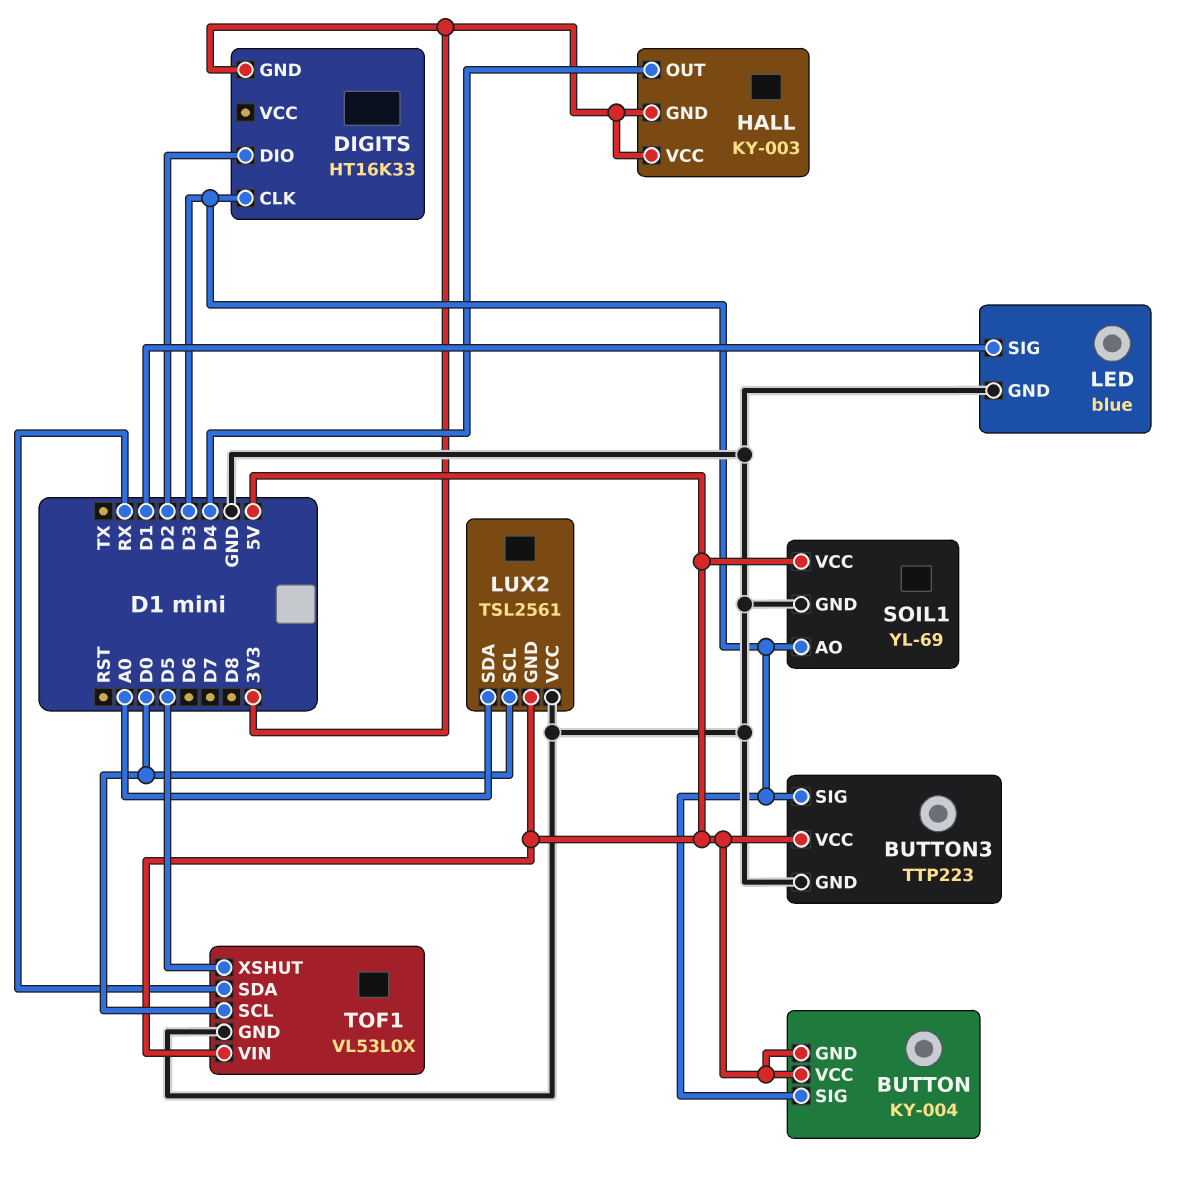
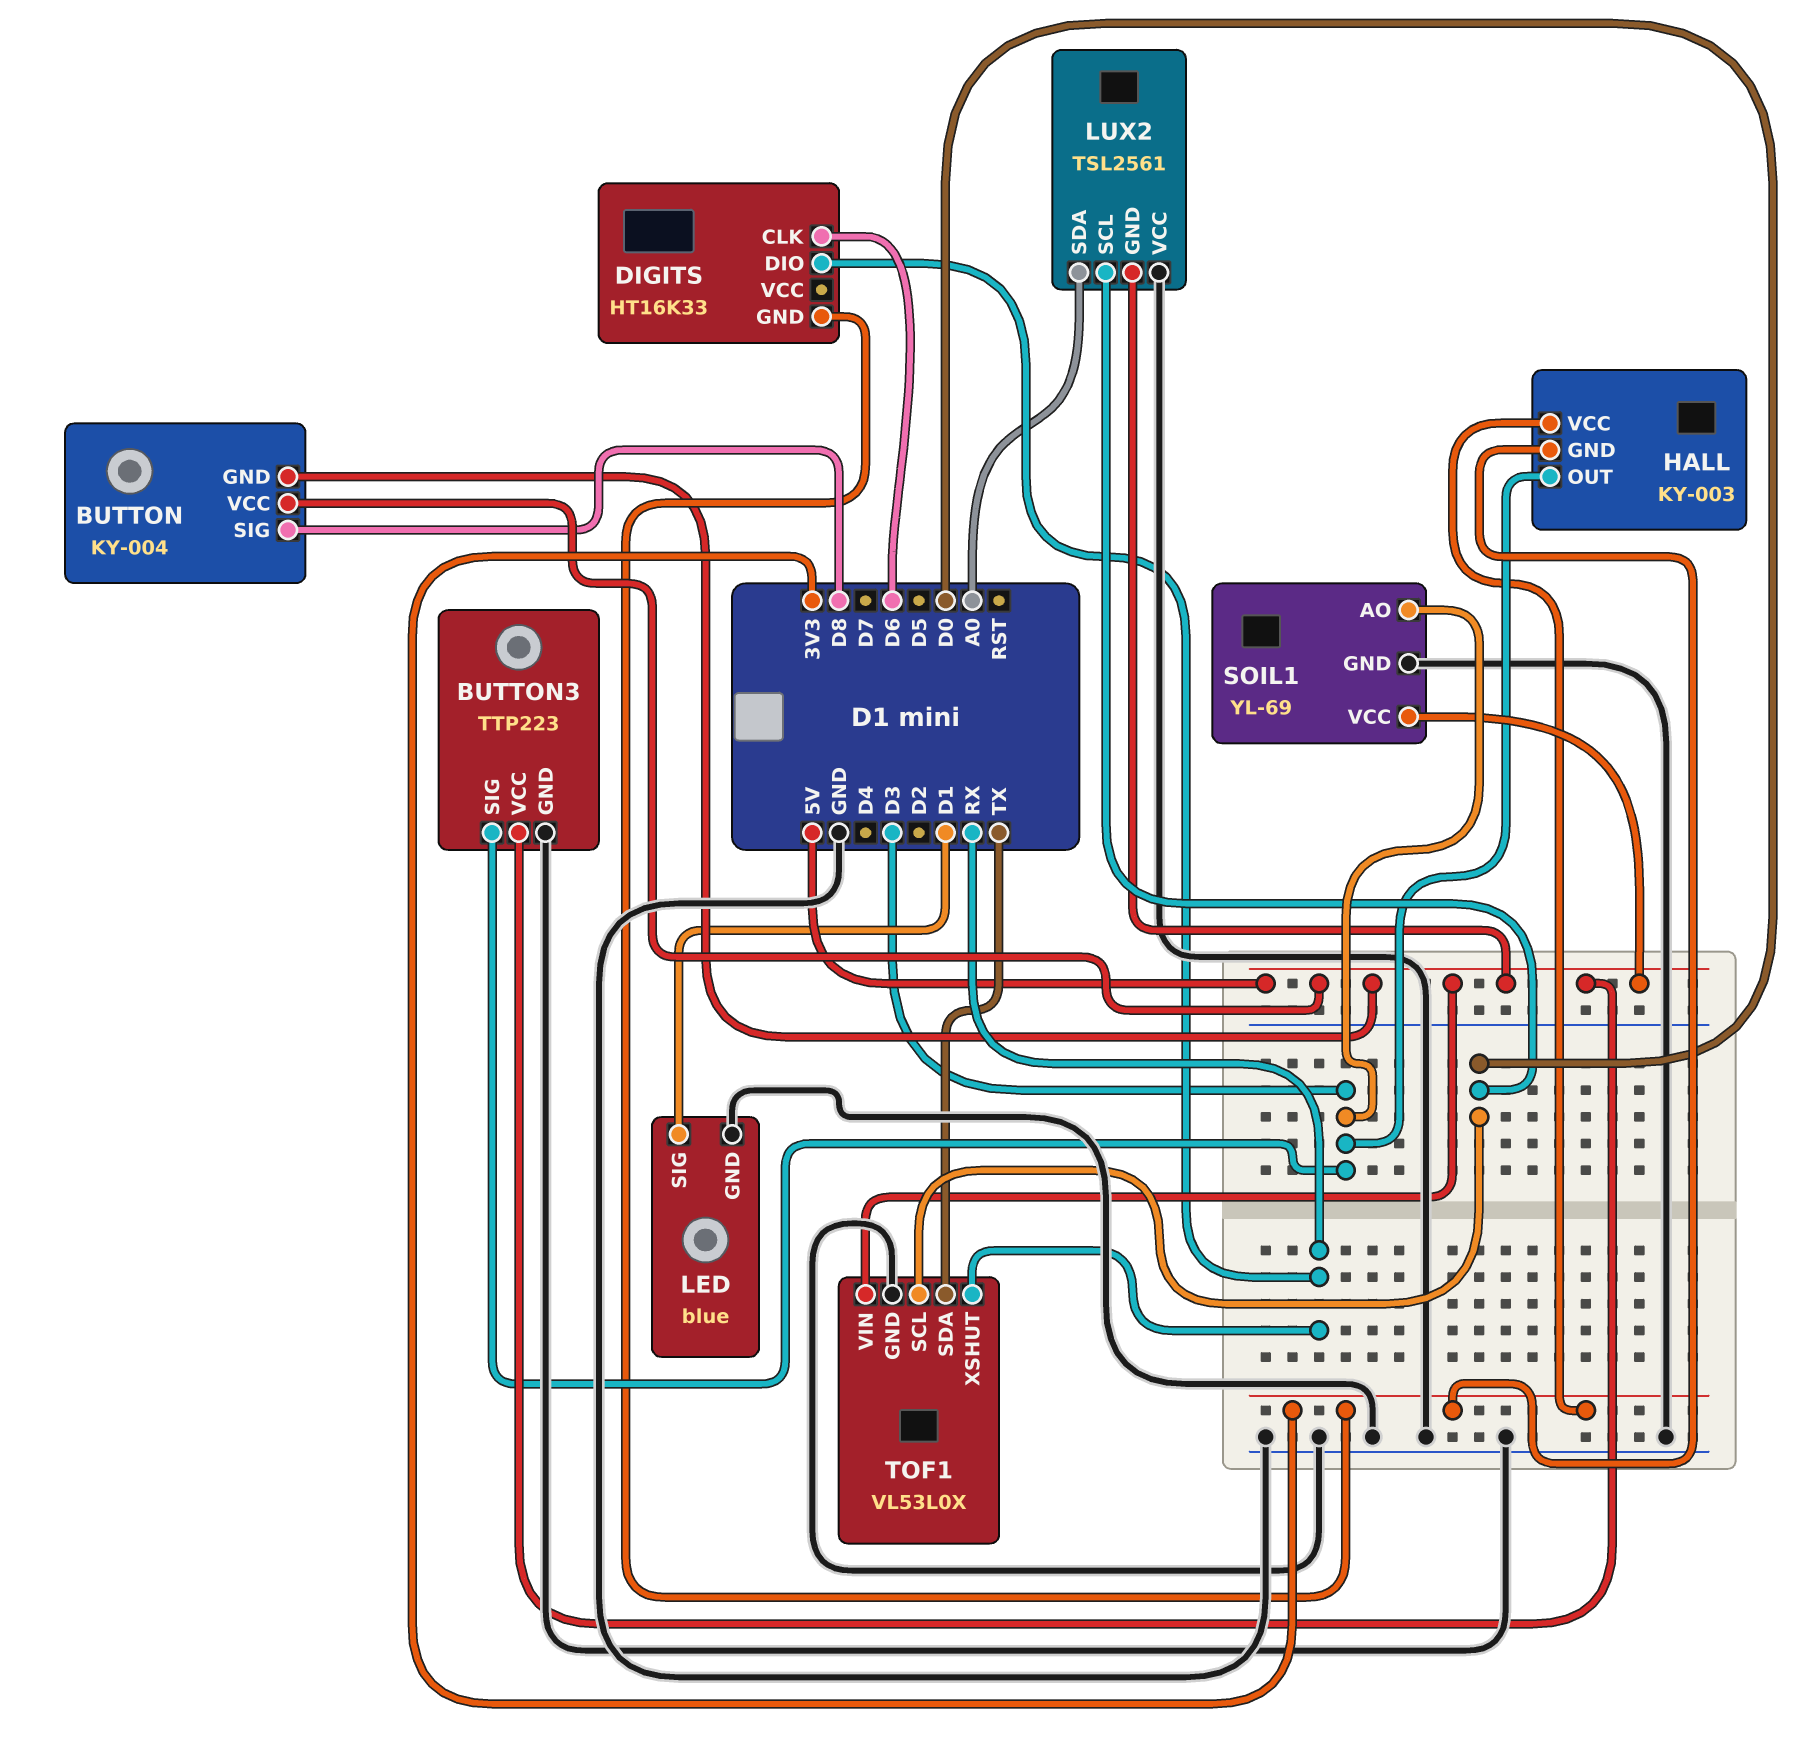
BUTTON pin SIG: D3 -> D8
DIGITS pin CLK: D3 -> D6
DIGITS pin DIO: D2 -> RX
HALL pin OUT: D4 -> D3
TOF1 pin SDA: RX -> TX
TOF1 pin XSHUT: D5 -> RX

